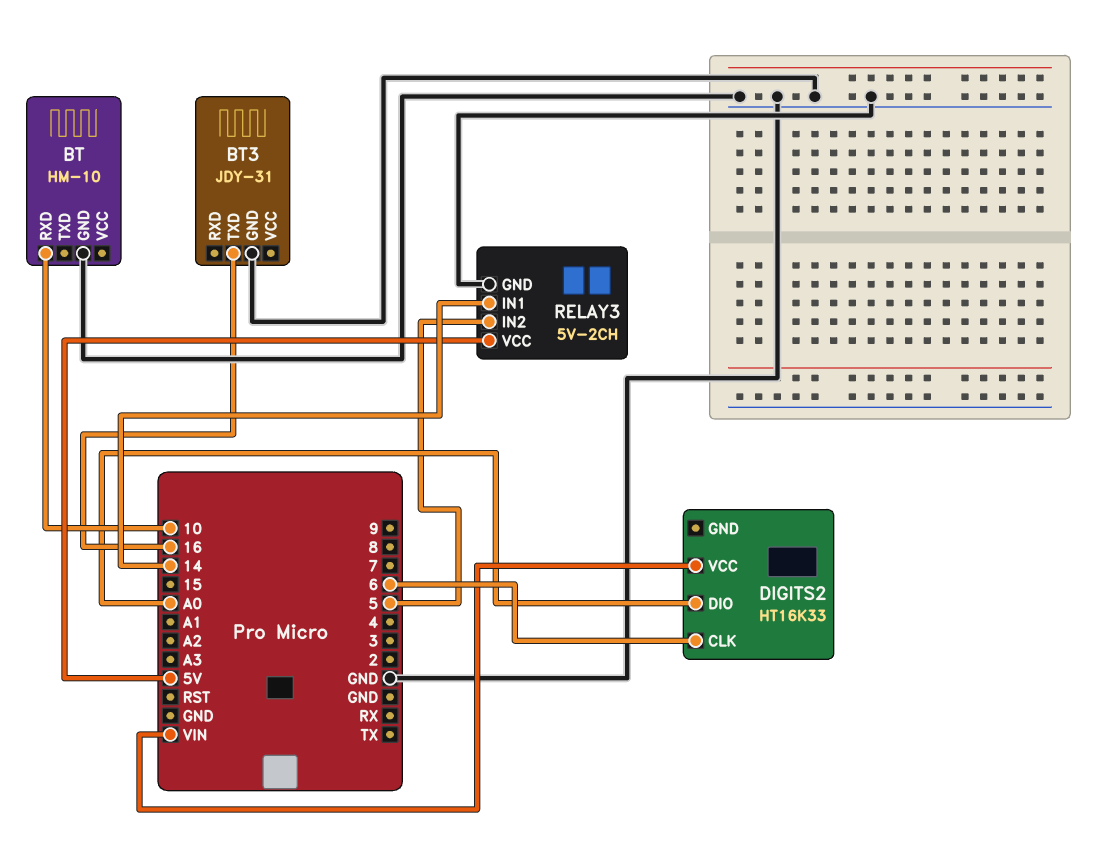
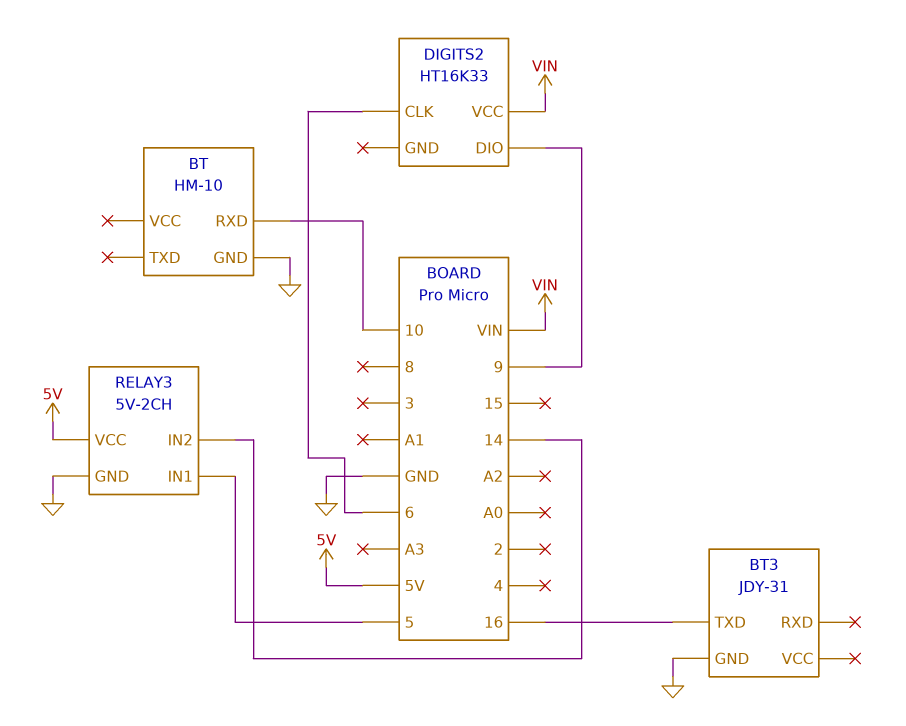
DIGITS2 pin DIO: A0 -> 9
RELAY3 pin IN1: 14 -> 5
RELAY3 pin IN2: 5 -> 14

